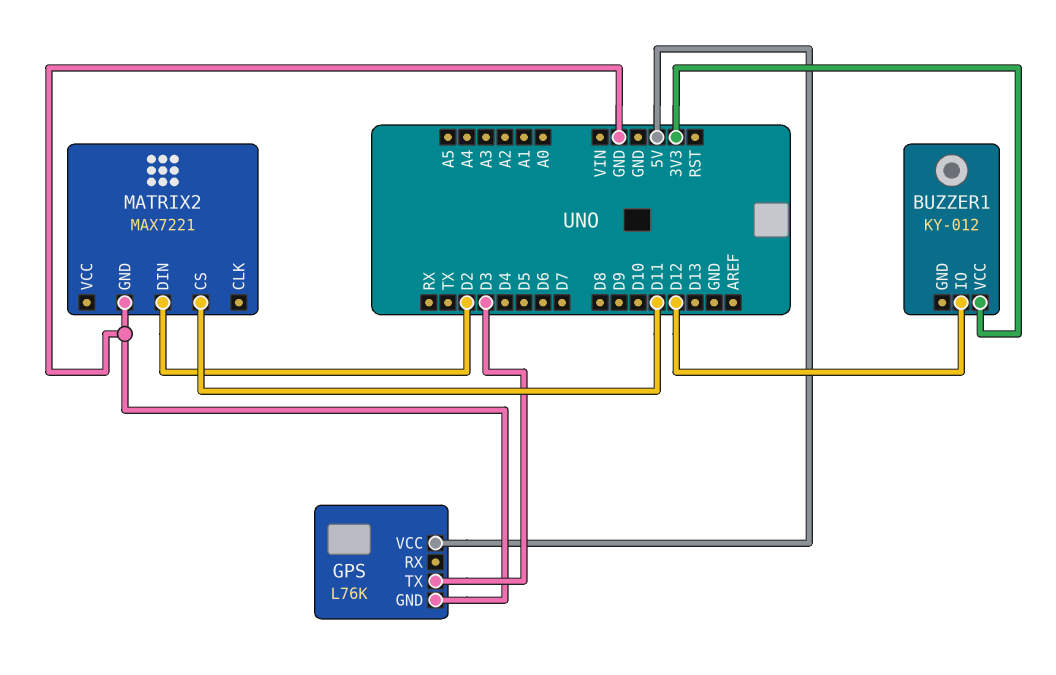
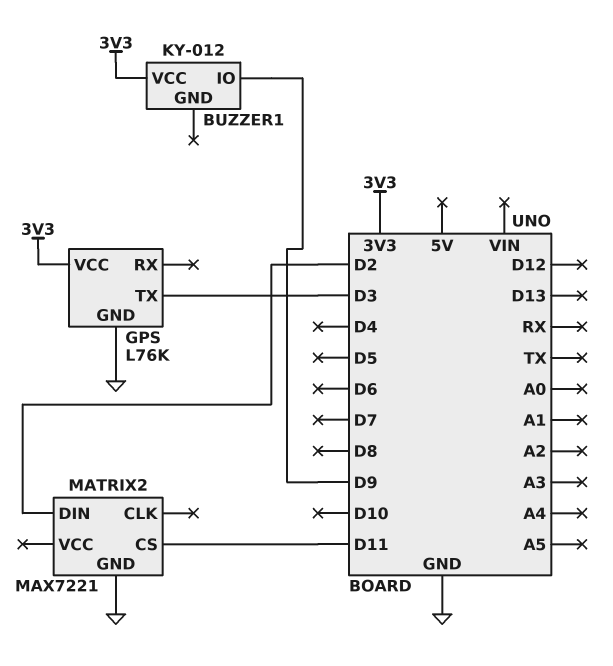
BUZZER1 pin IO: D12 -> D9
GPS pin VCC: 5V -> 3V3

